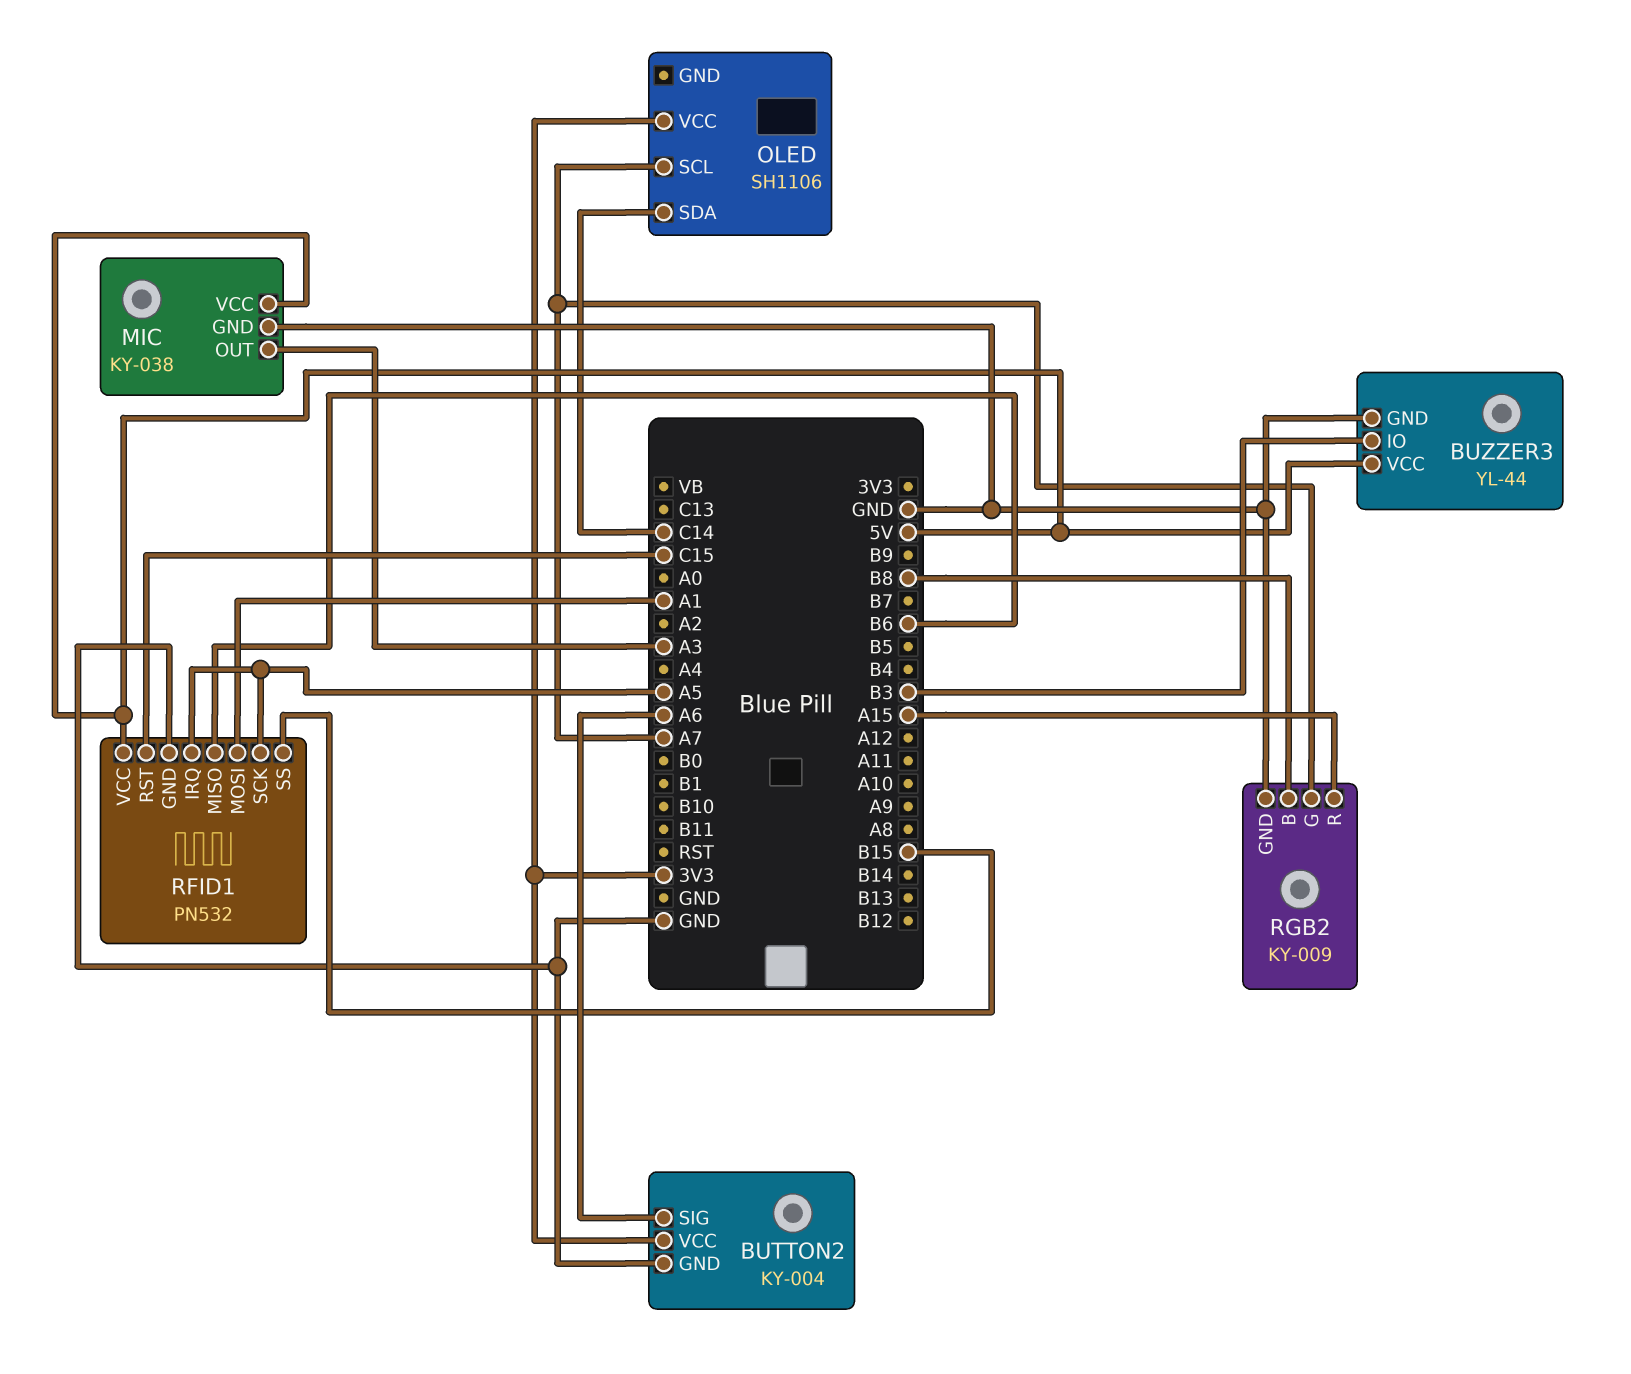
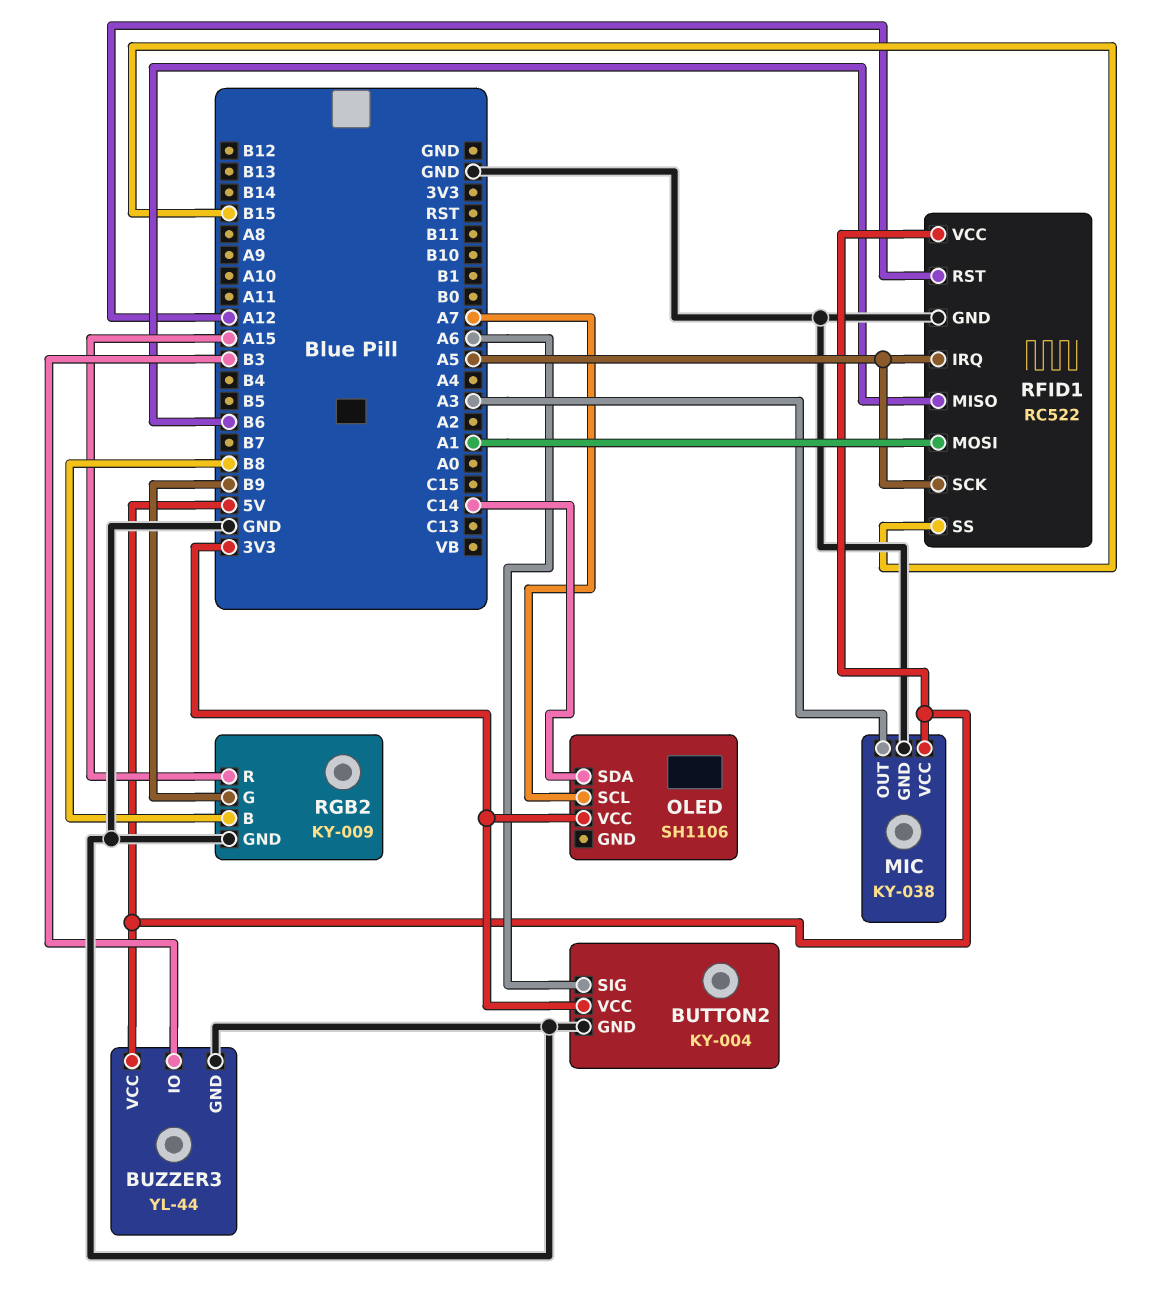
RFID1: PN532 -> RC522
RFID1 pin RST: C15 -> A12
RGB2 pin G: A7 -> B9

